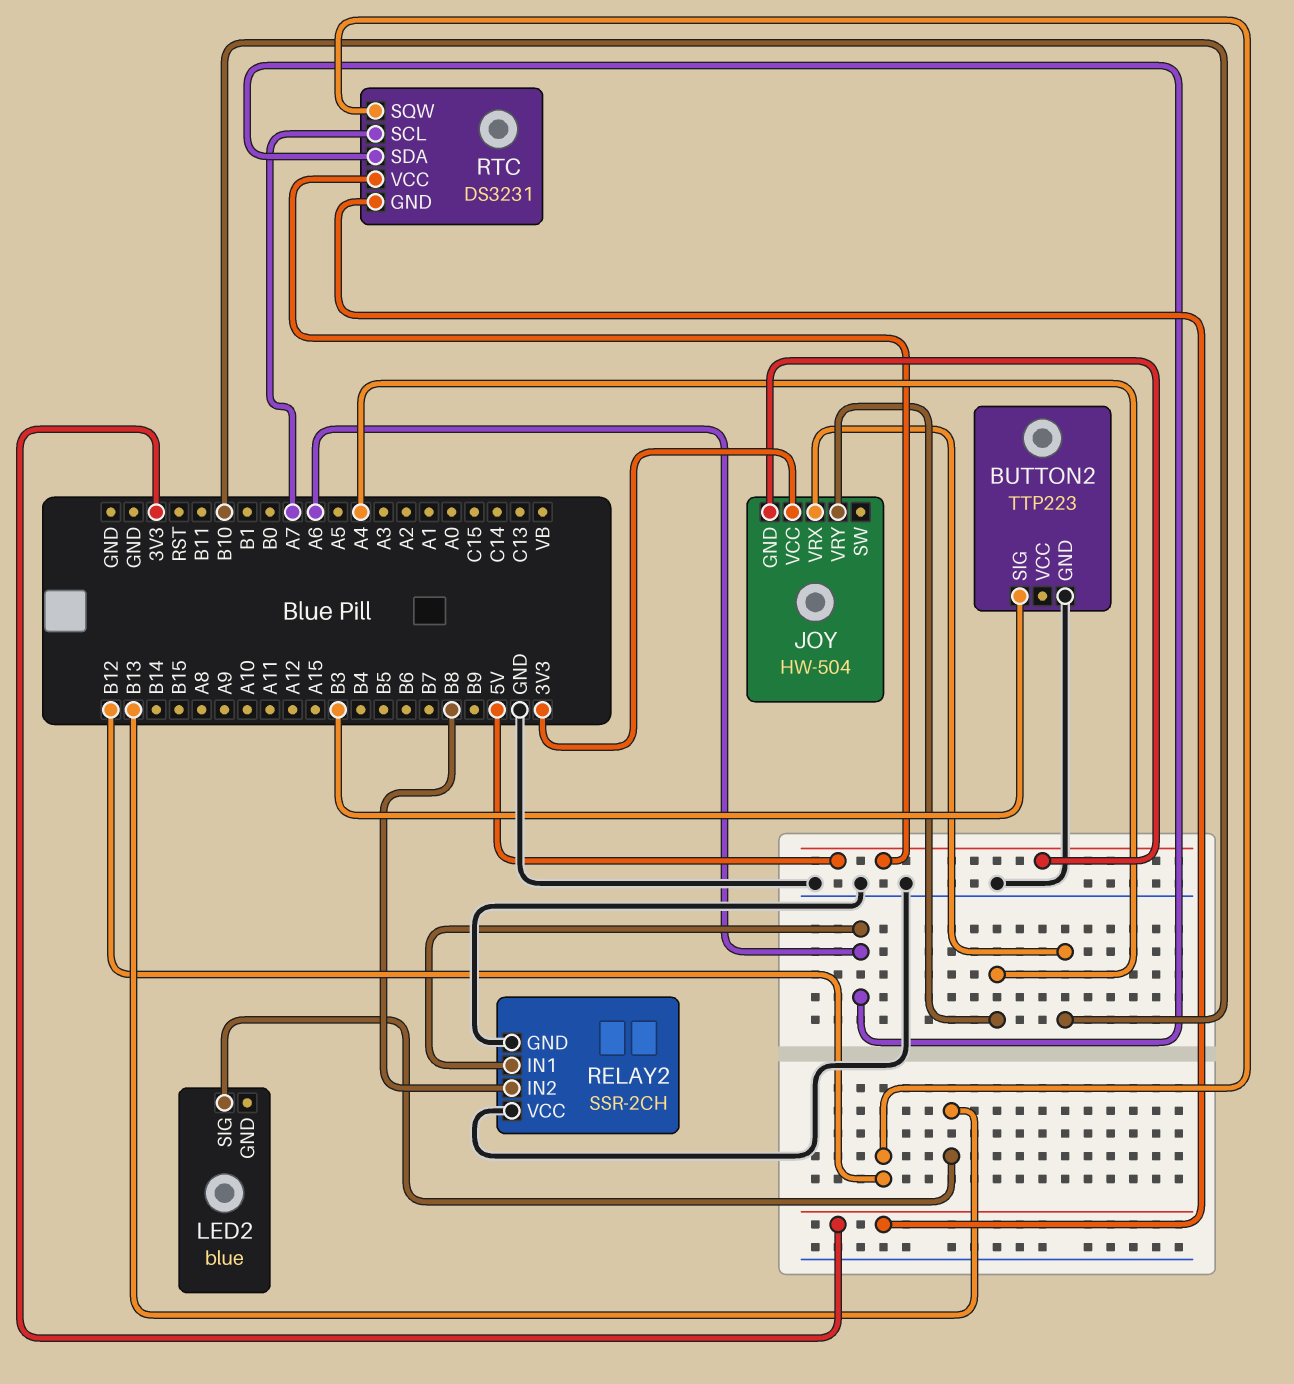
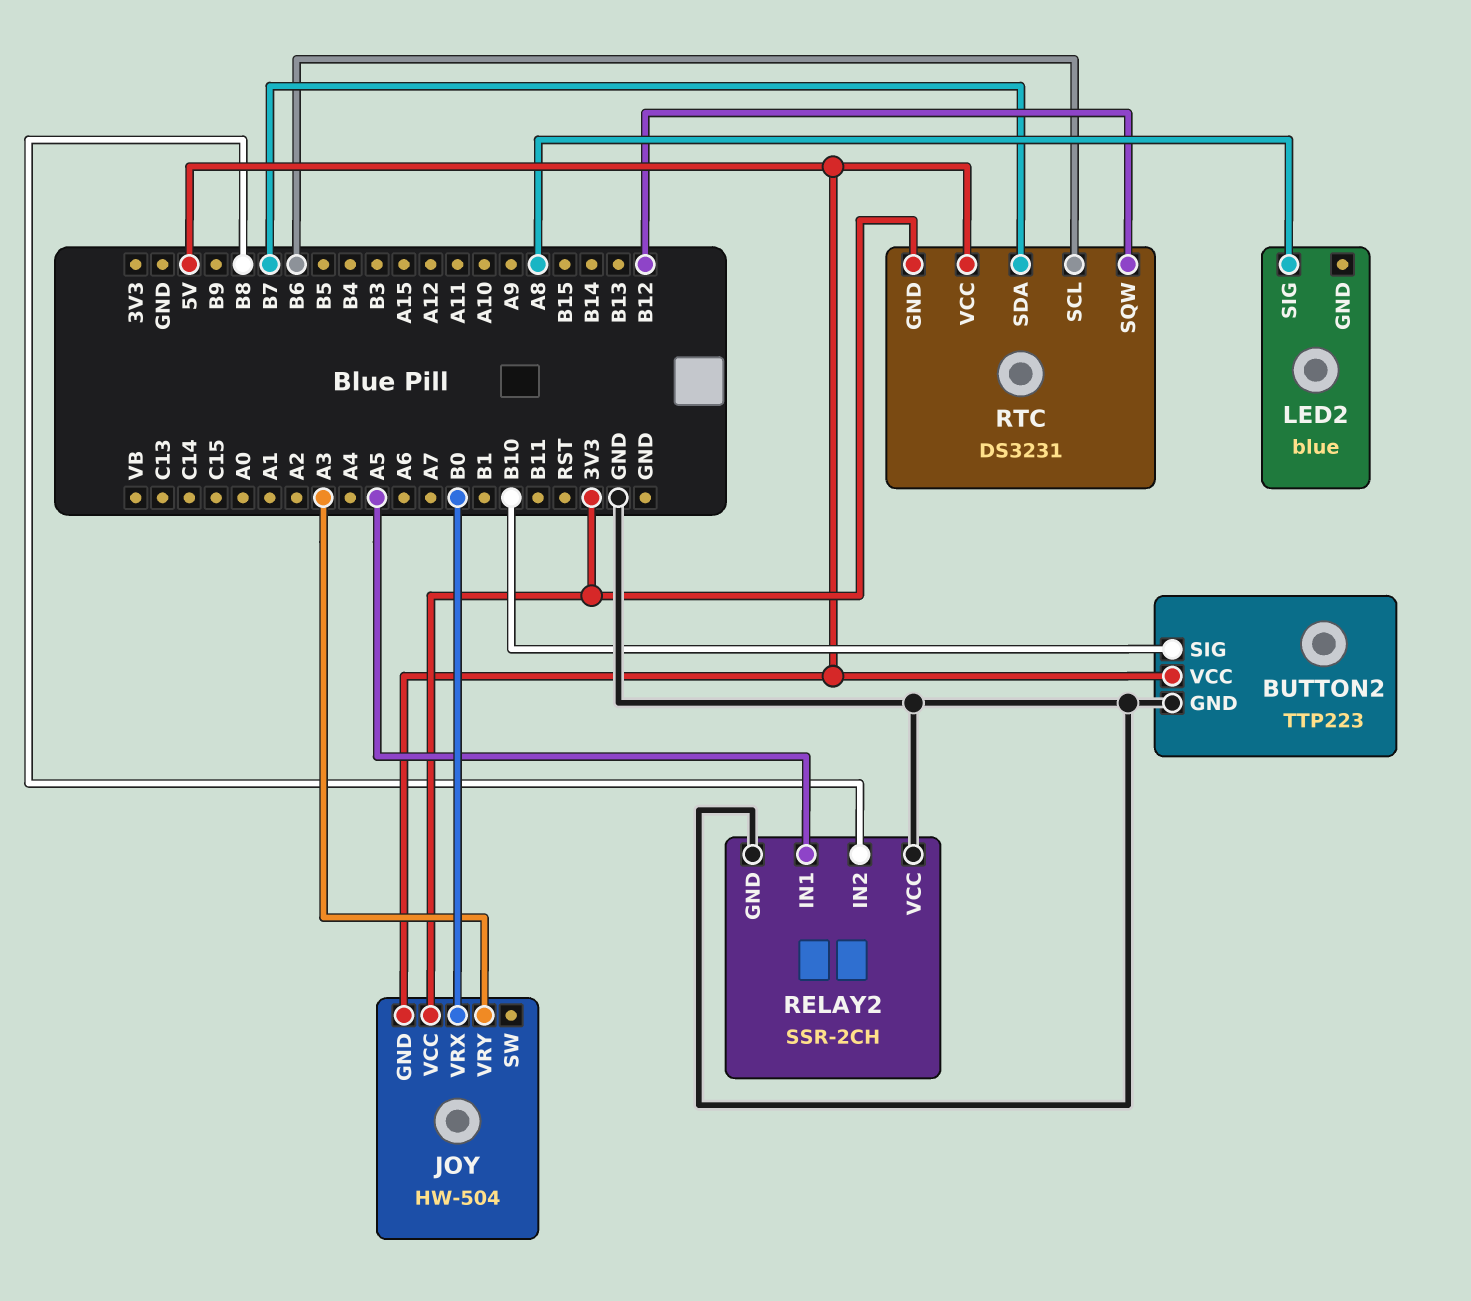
BUTTON2 pin SIG: B3 -> B10
BUTTON2 pin VCC: none -> 5V
JOY pin VRX: B10 -> B0
JOY pin VRY: A4 -> A3
LED2 pin SIG: B13 -> A8
RELAY2 pin IN1: A6 -> A5
RTC pin SCL: A7 -> B6
RTC pin SDA: A6 -> B7

